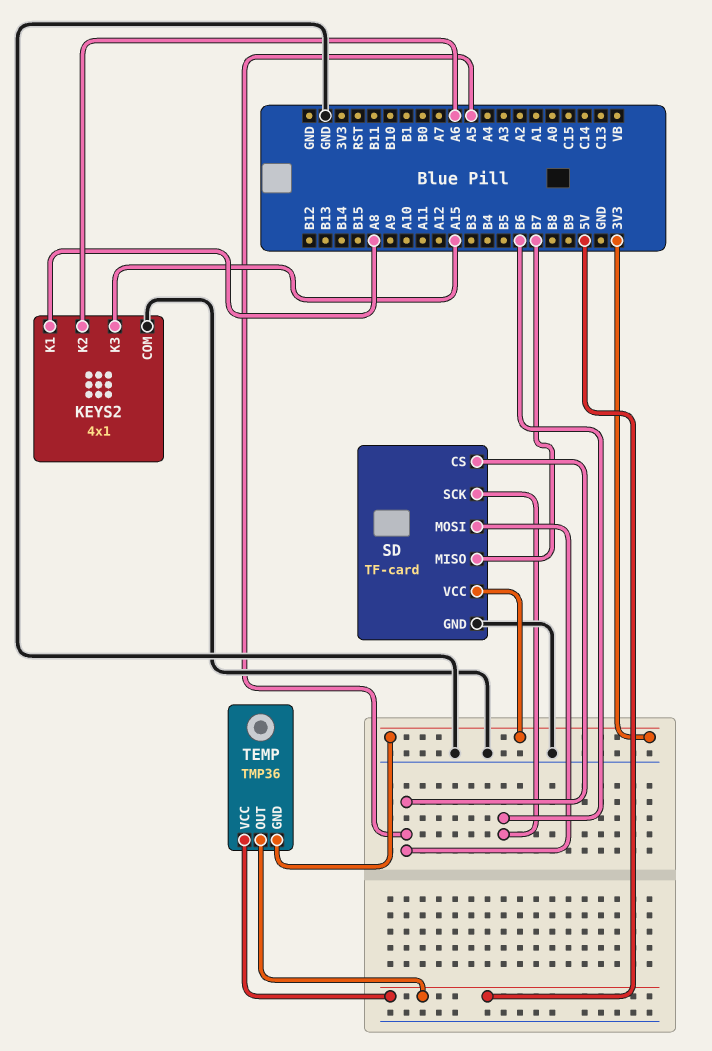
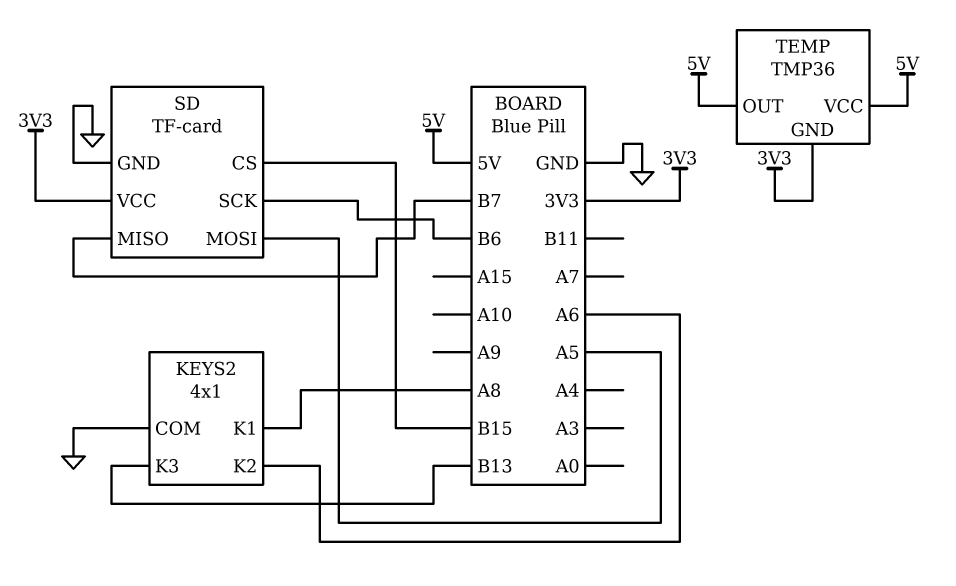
KEYS2 pin K3: A15 -> B13
SD pin CS: A5 -> B15

